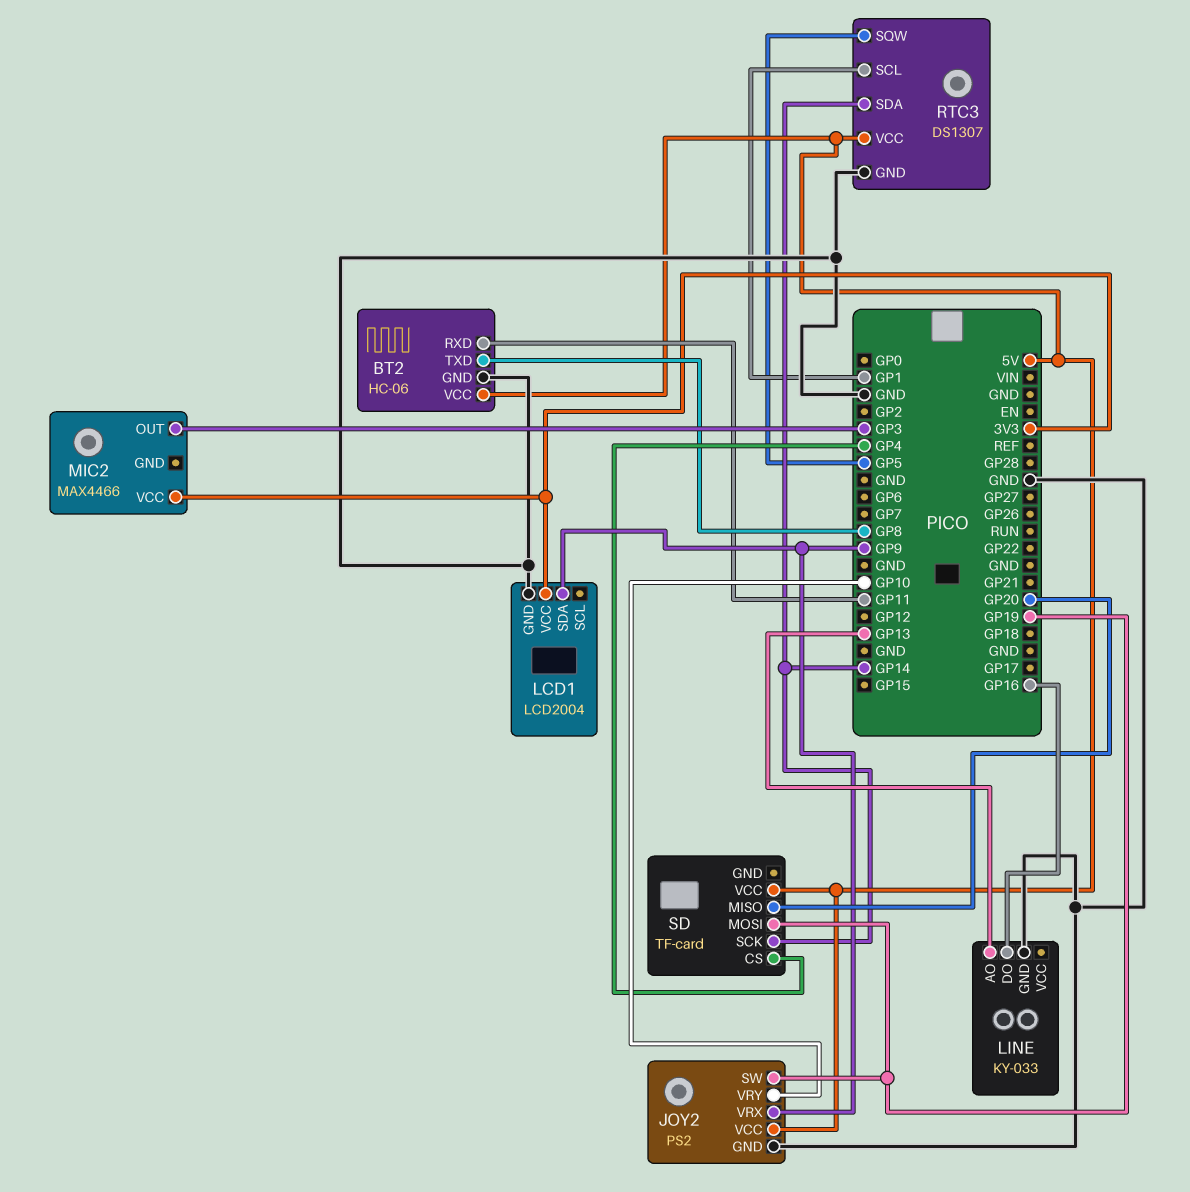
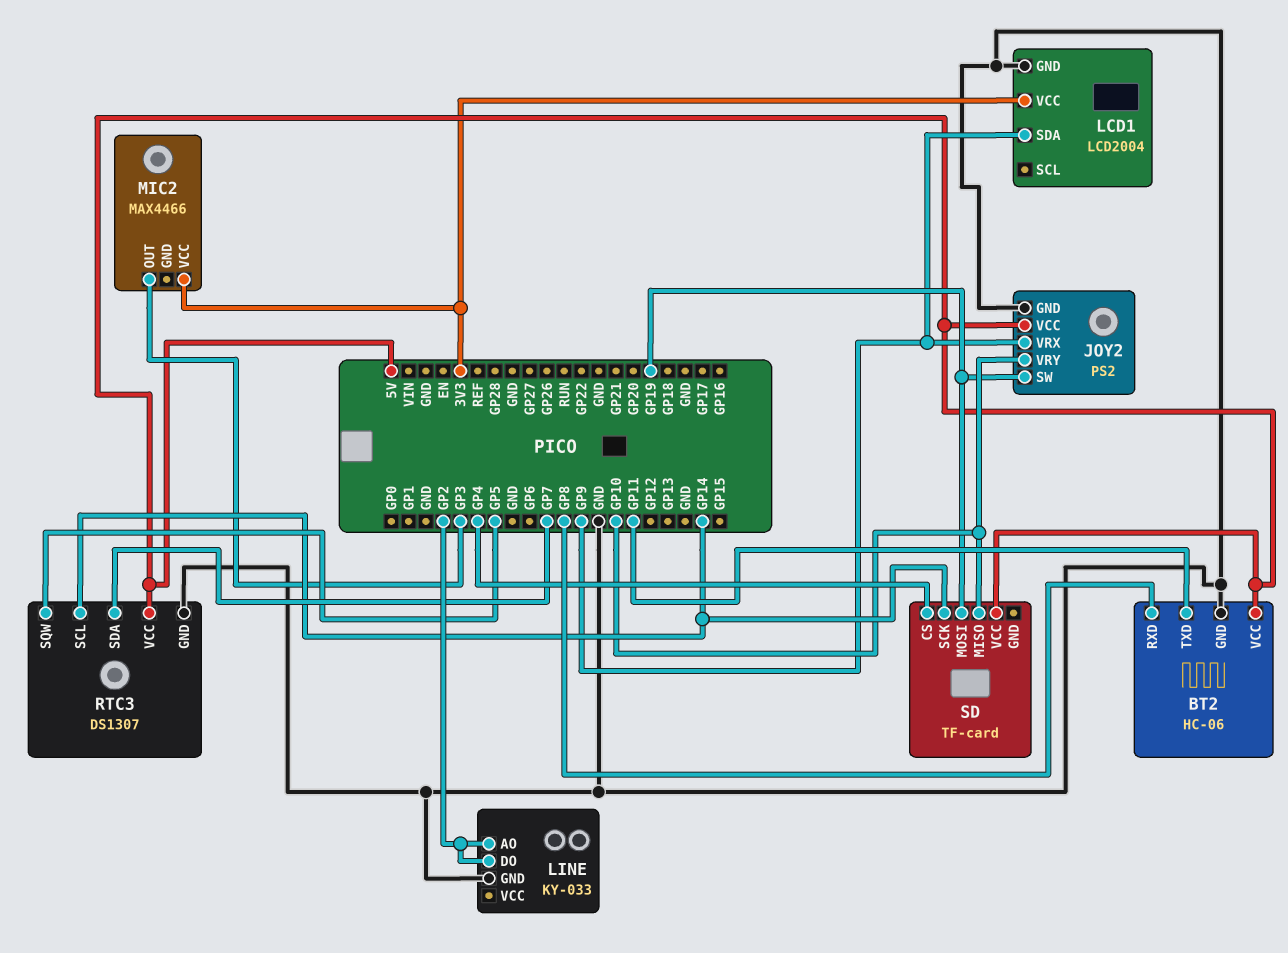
BT2 pin RXD: GP11 -> GP8
BT2 pin TXD: GP8 -> GP11
LINE pin AO: GP13 -> GP2
LINE pin DO: GP16 -> GP2
RTC3 pin SCL: GP1 -> GP14
RTC3 pin SDA: GP14 -> GP7
SD pin MISO: GP20 -> GP10

